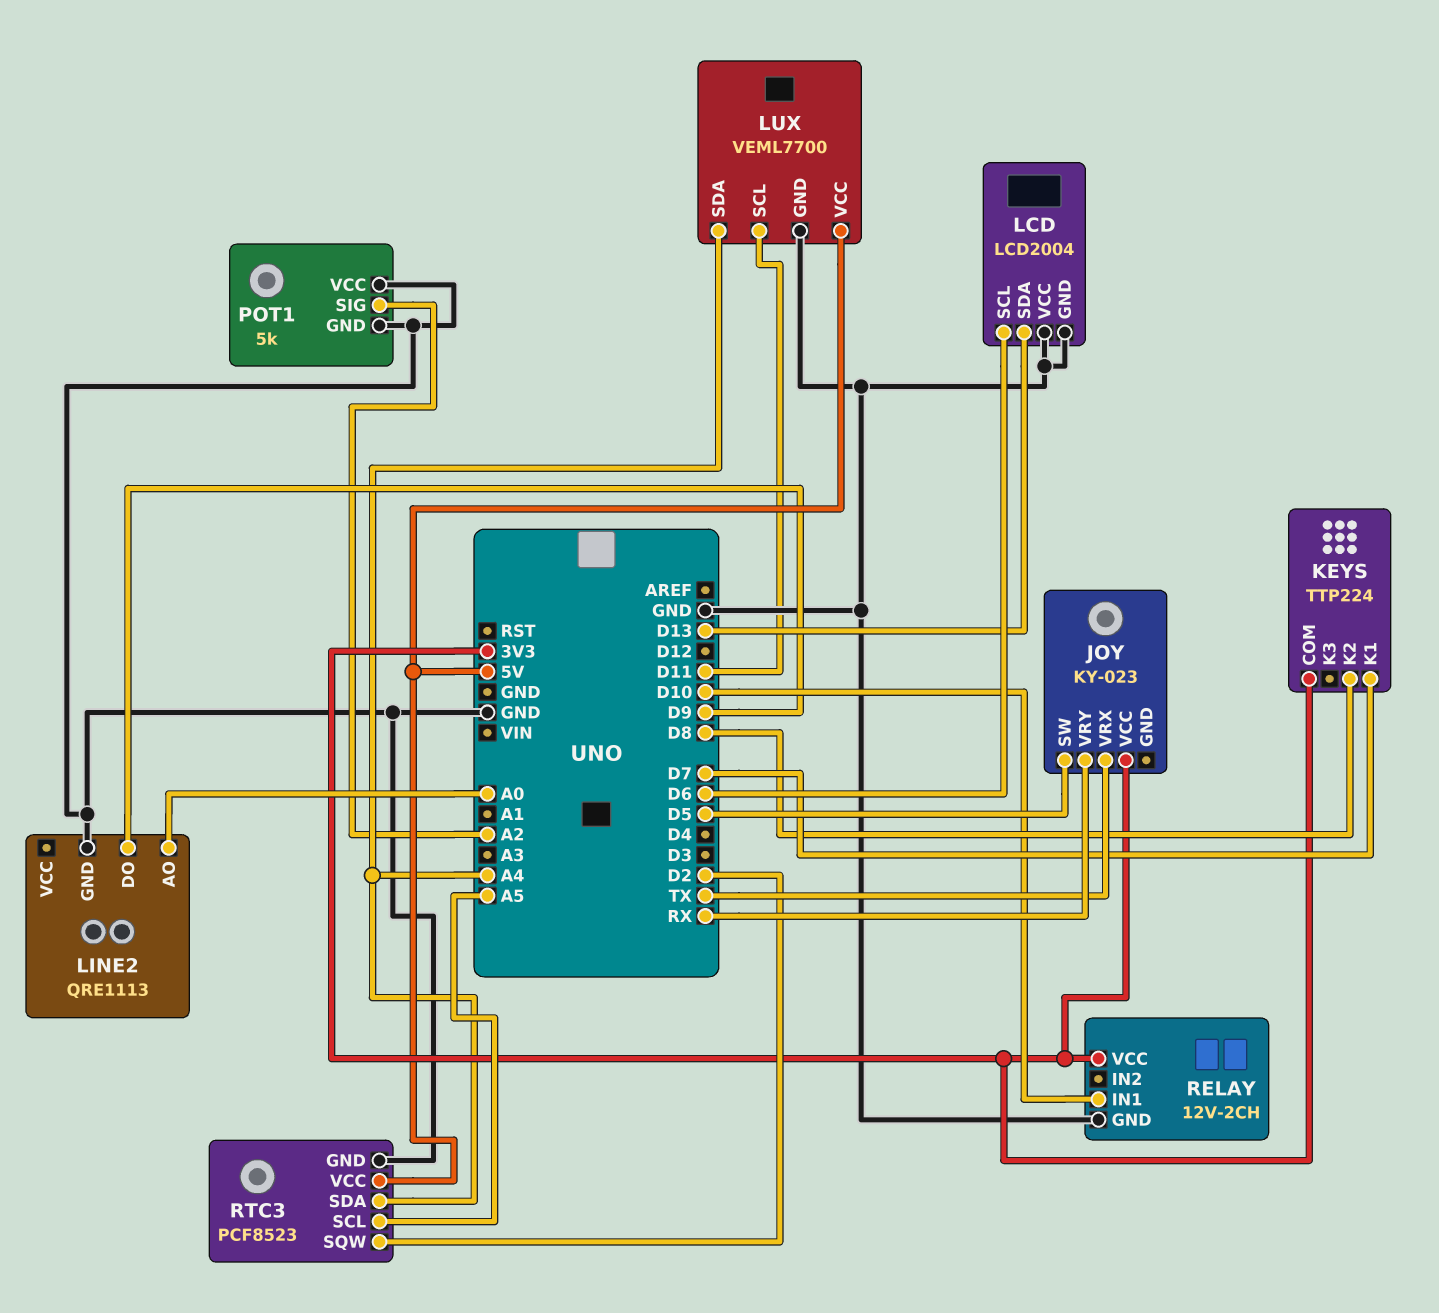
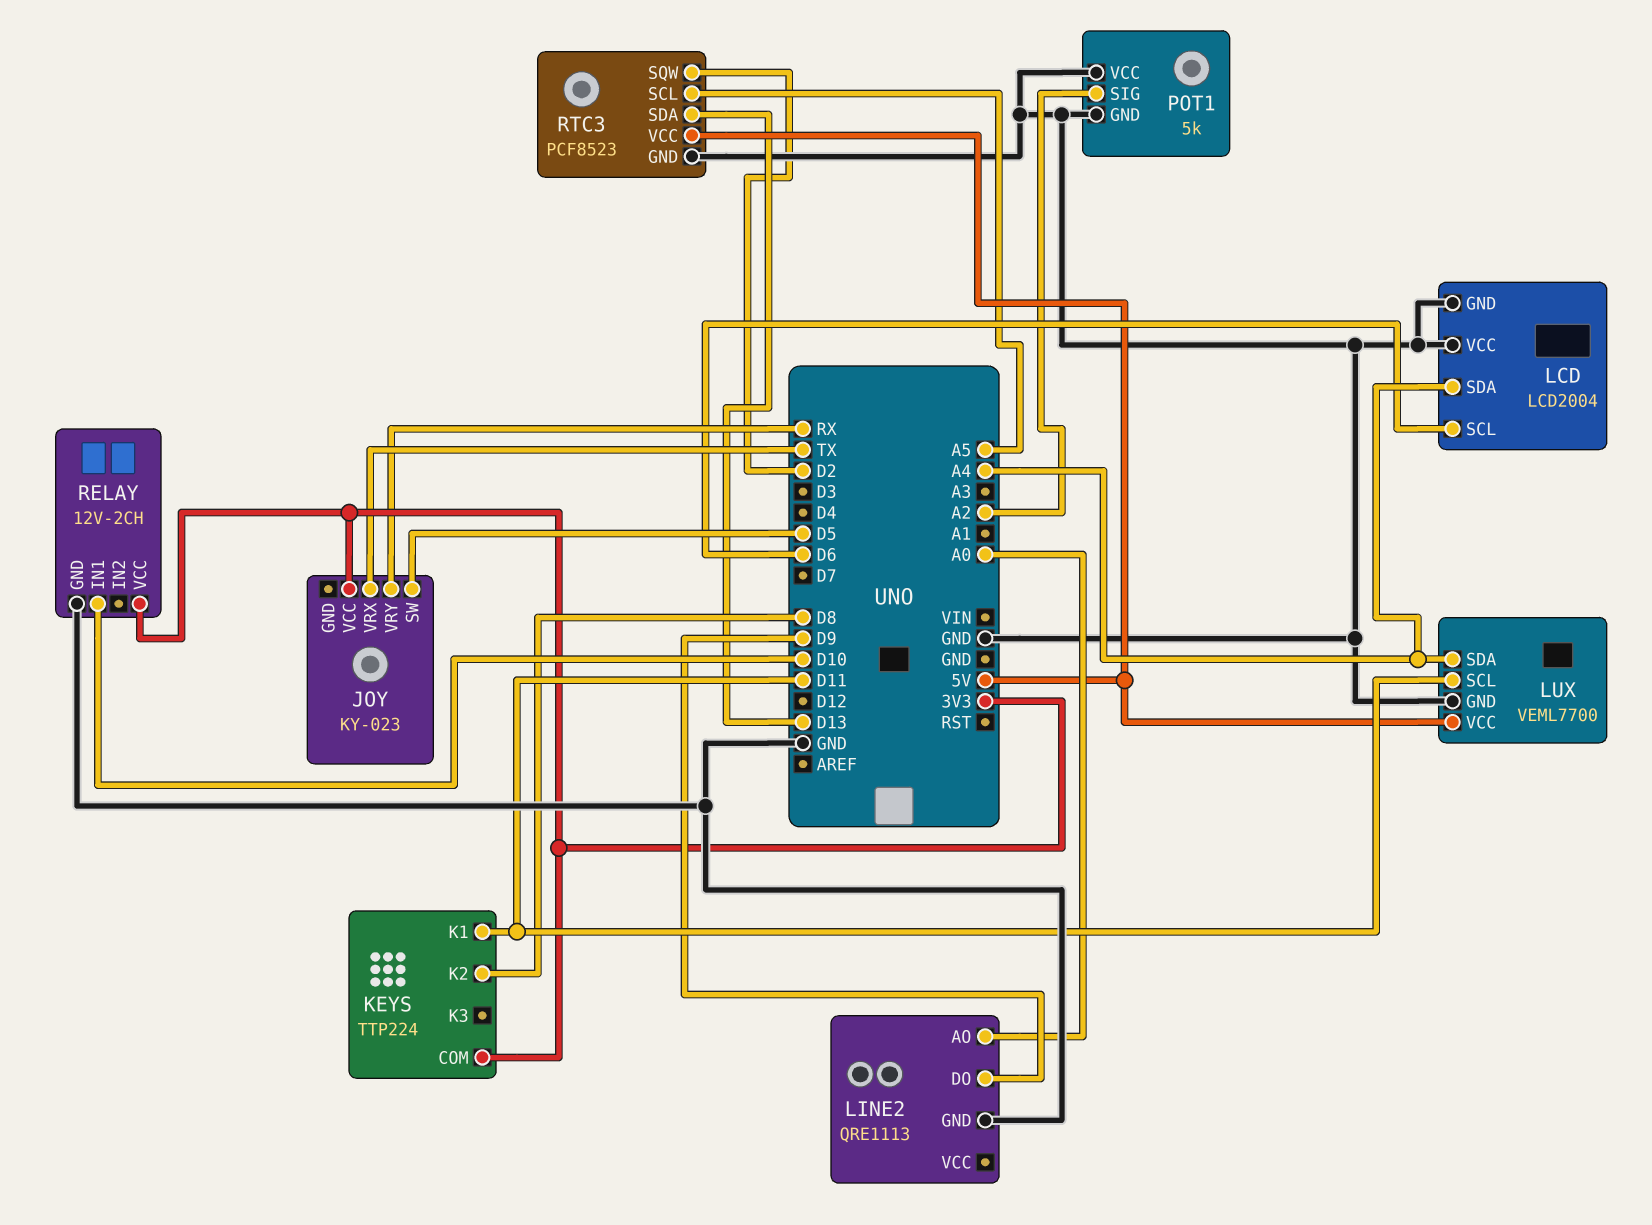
KEYS pin K1: D7 -> D11
LCD pin SDA: D13 -> A4
RTC3 pin SDA: A4 -> D13

